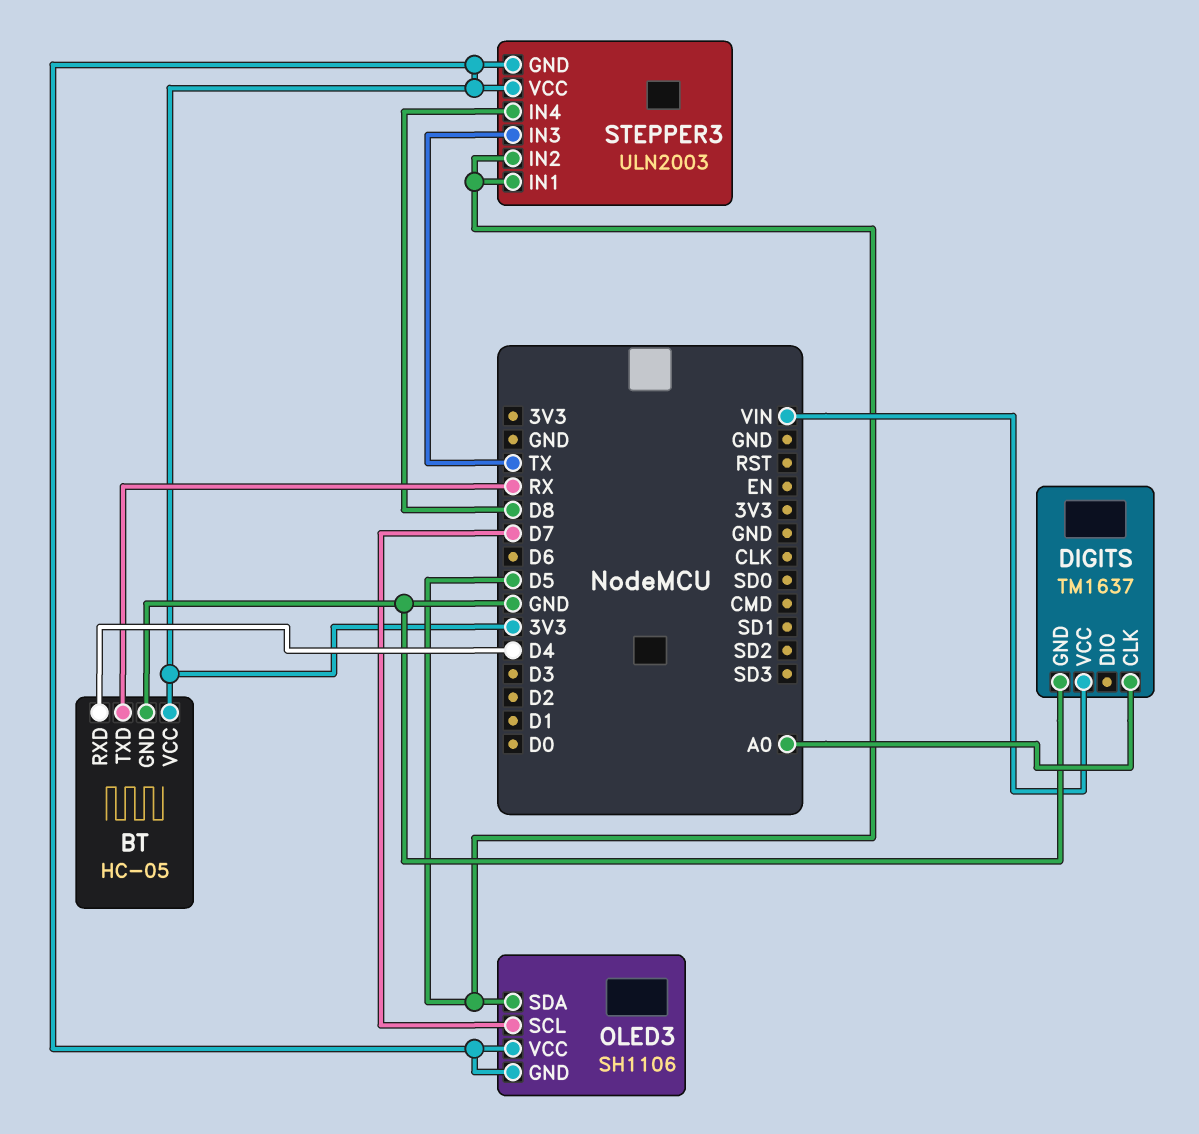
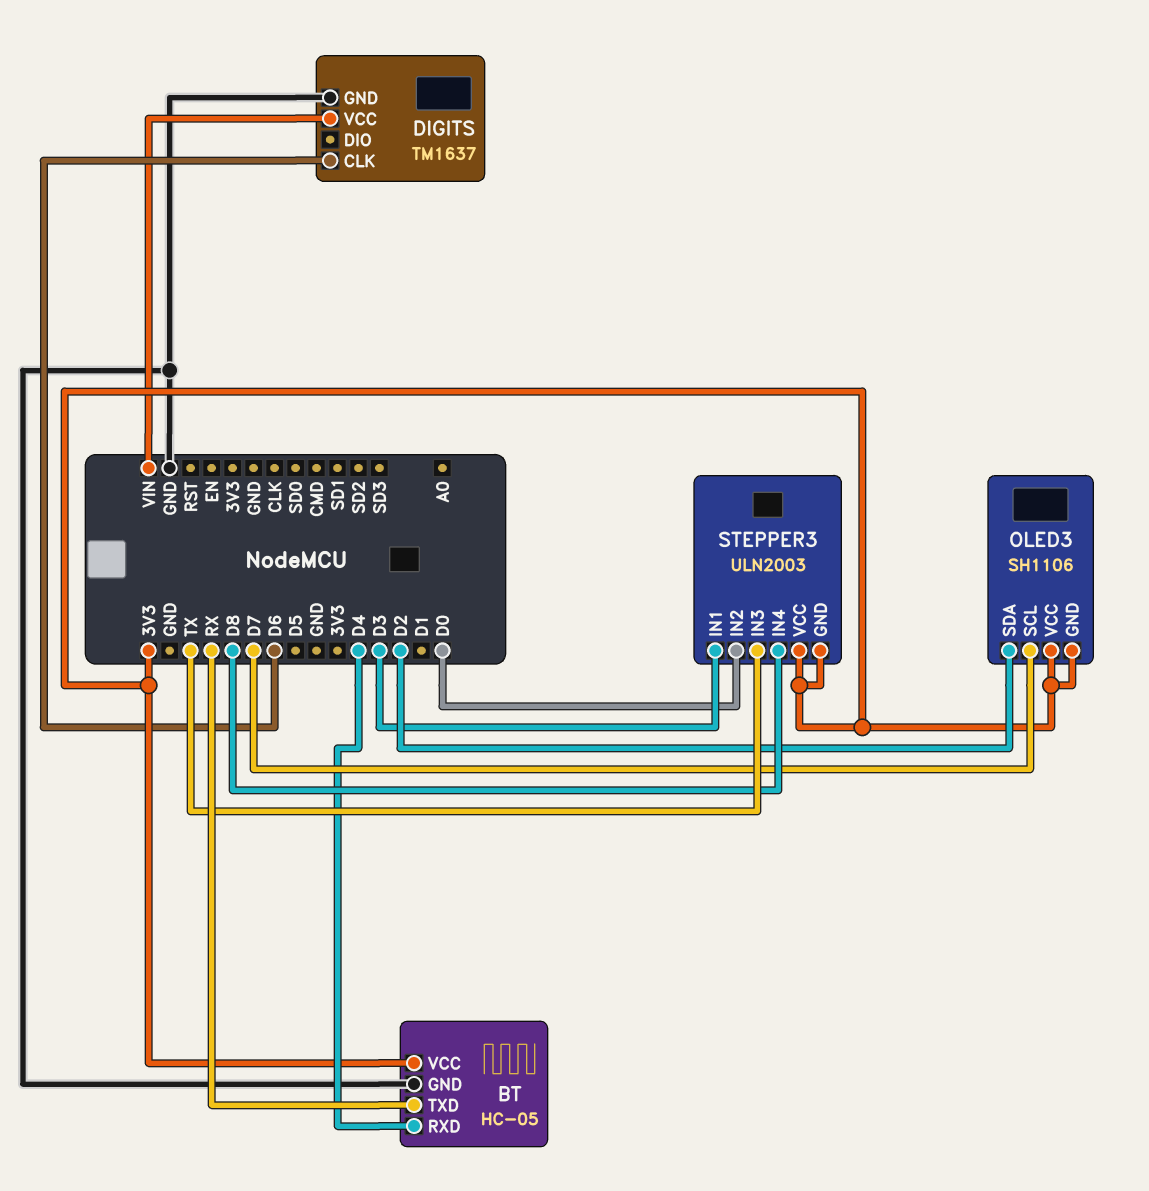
DIGITS pin CLK: A0 -> D6
OLED3 pin SDA: D5 -> D2
STEPPER3 pin IN1: D5 -> D3
STEPPER3 pin IN2: D5 -> D0

